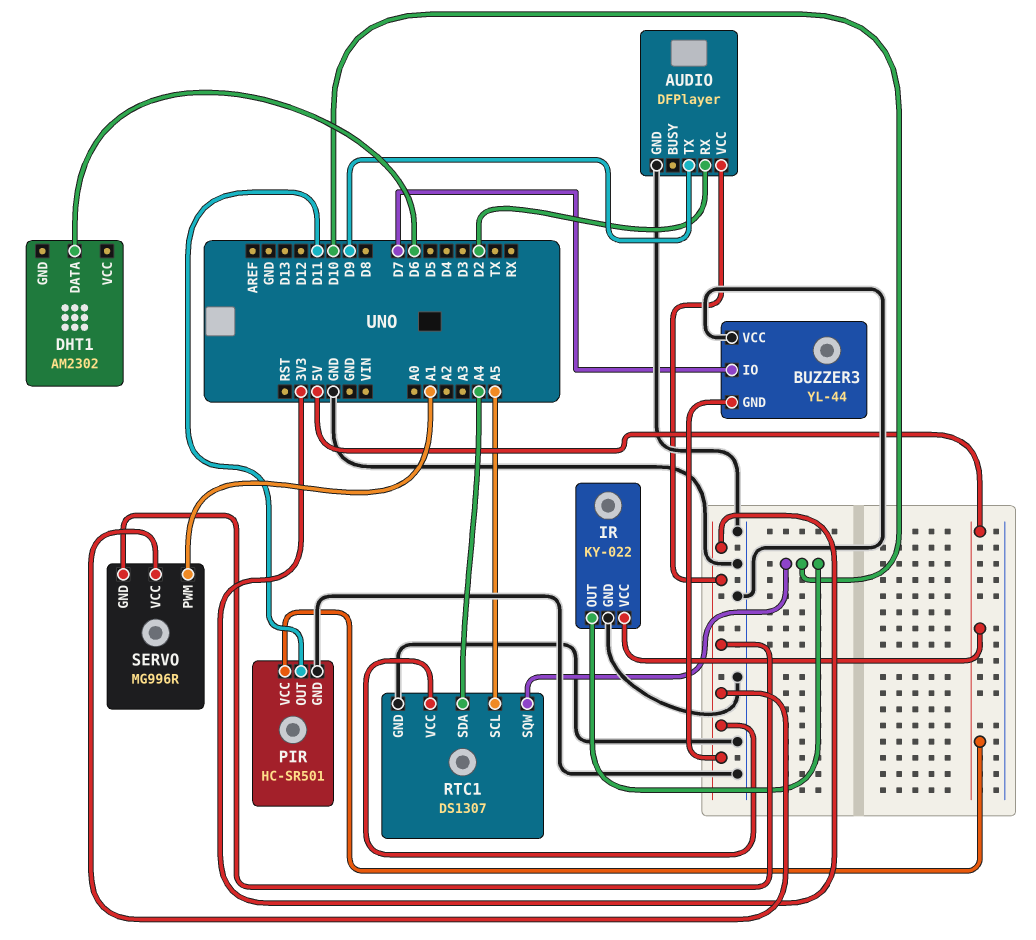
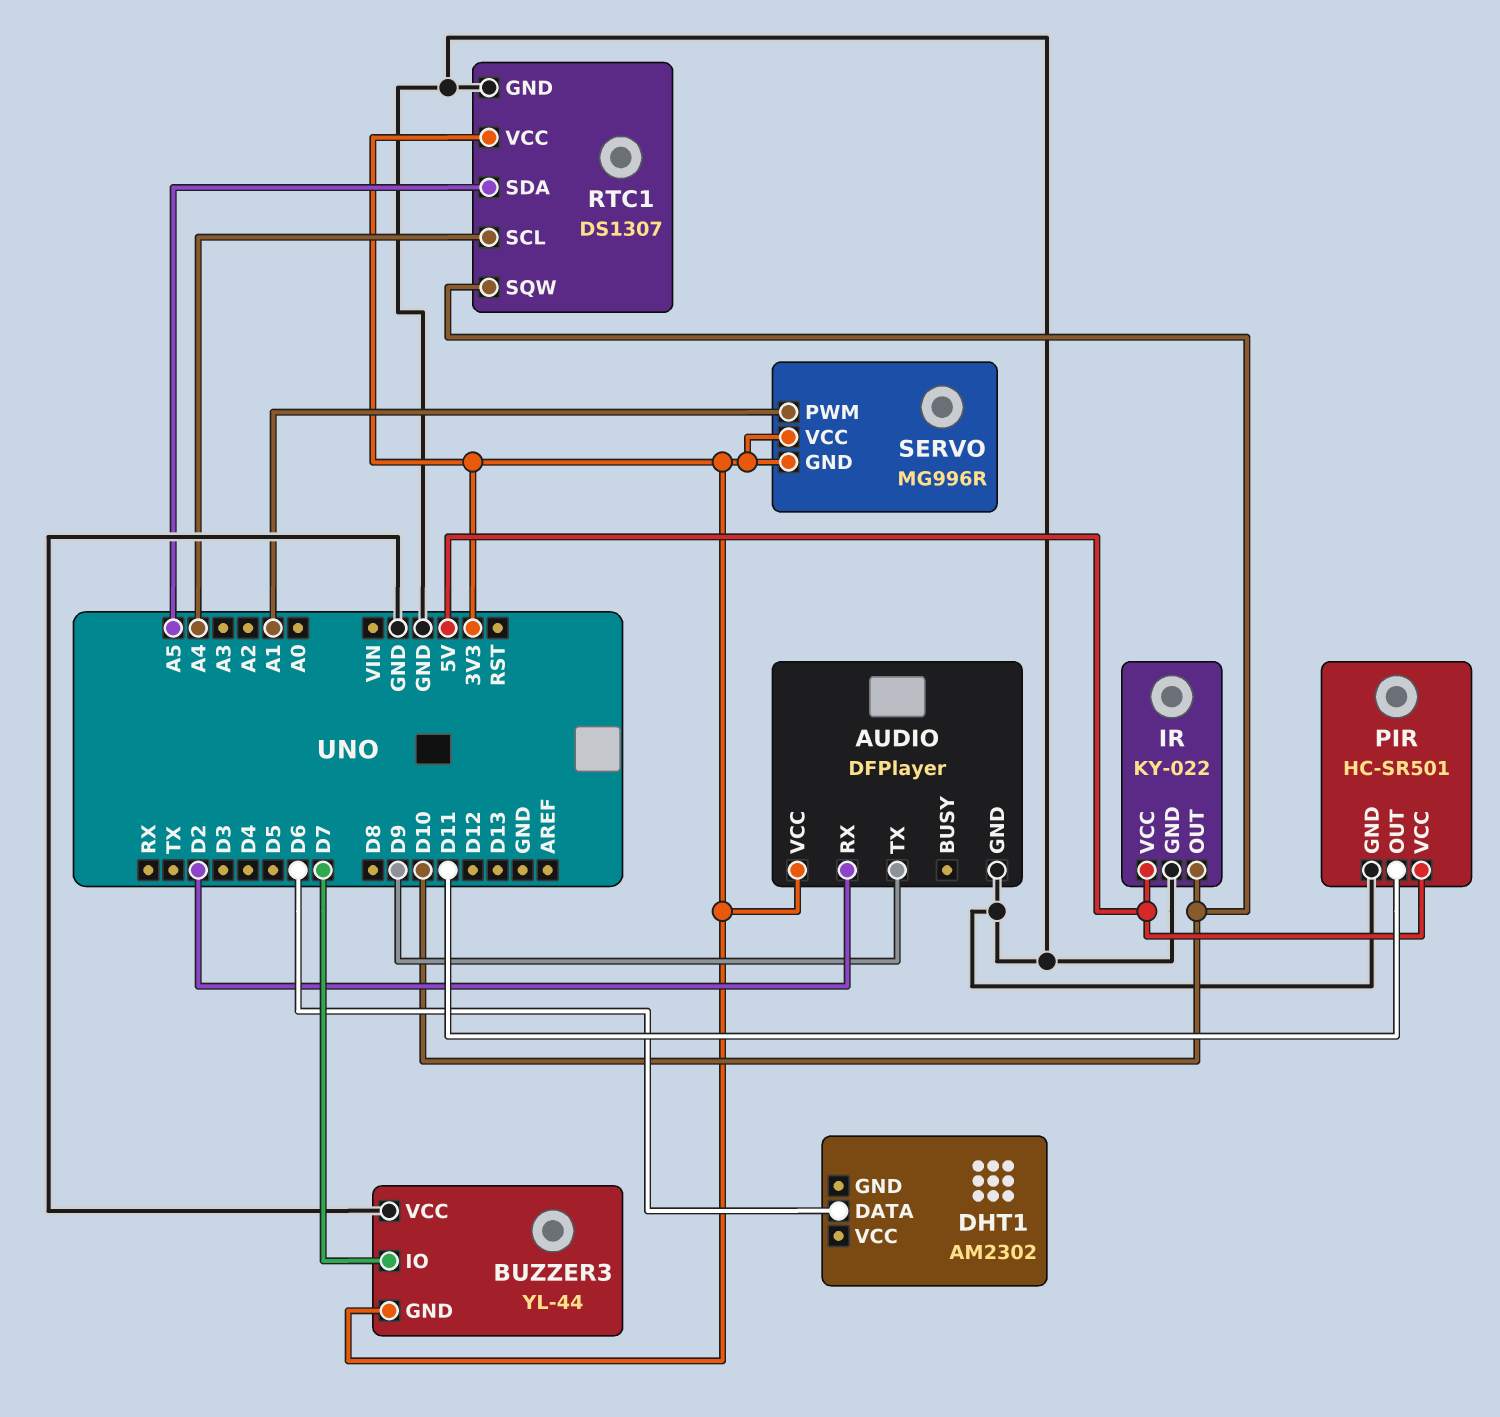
RTC1 pin SCL: A5 -> A4
RTC1 pin SDA: A4 -> A5

